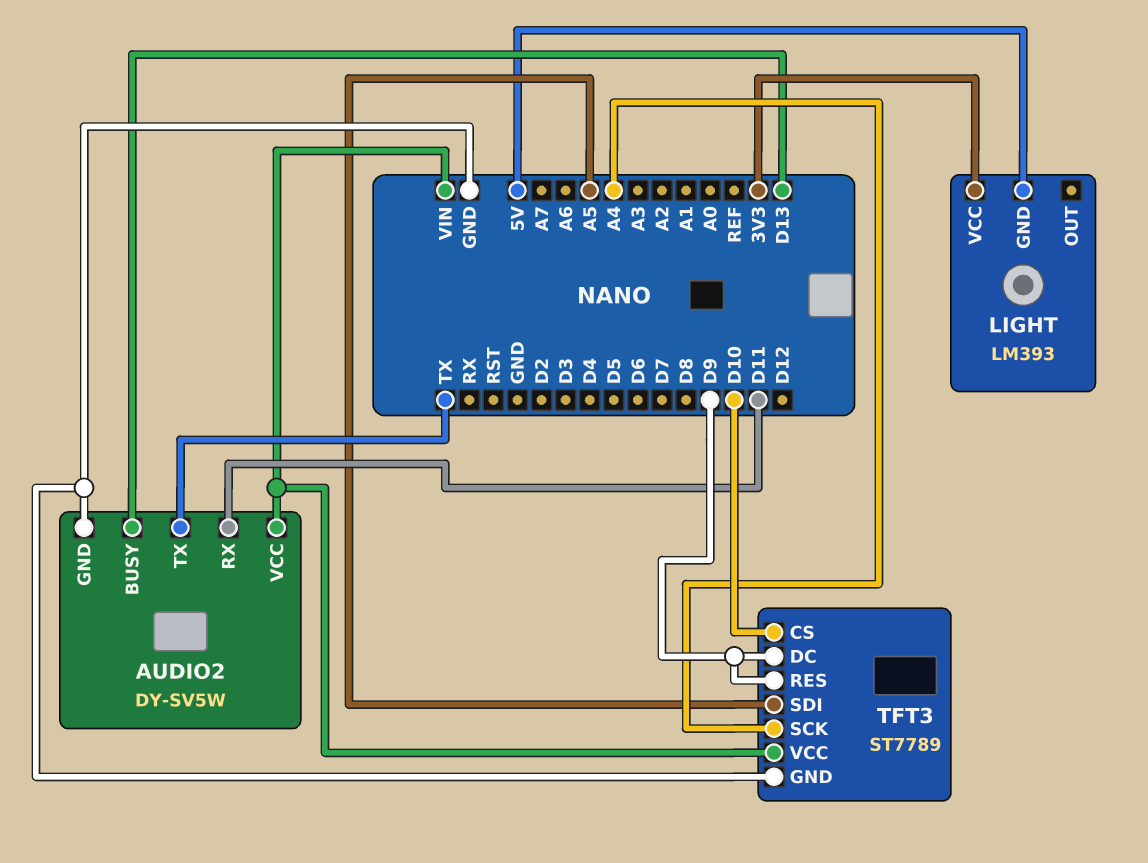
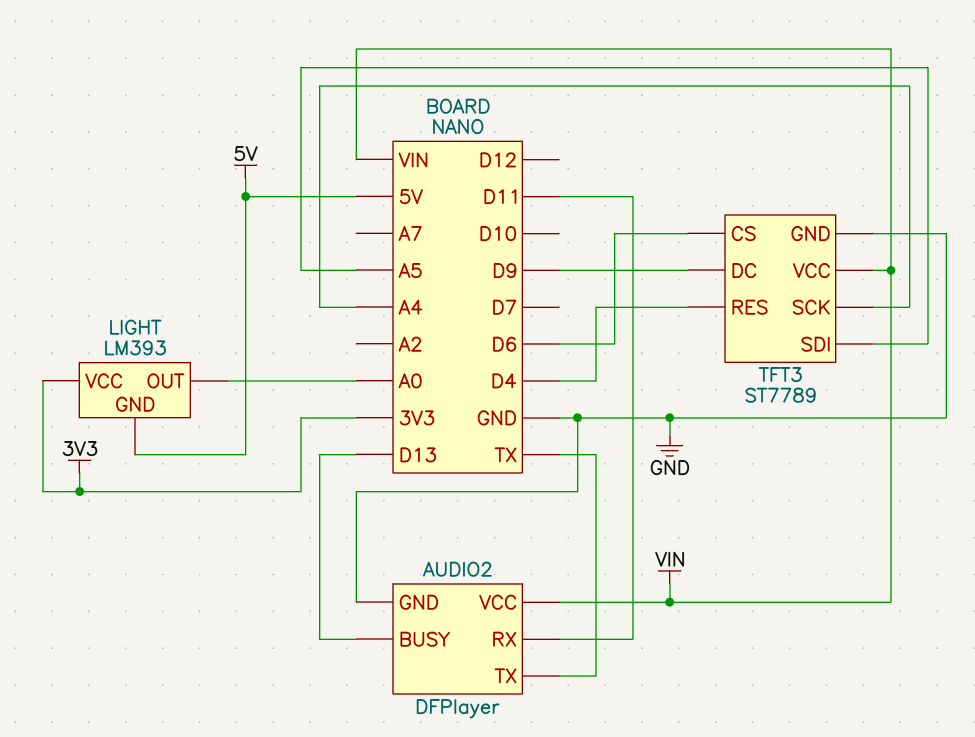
AUDIO2: DY-SV5W -> DFPlayer
LIGHT pin OUT: none -> A0
TFT3 pin CS: D10 -> D6
TFT3 pin RES: D9 -> D4

